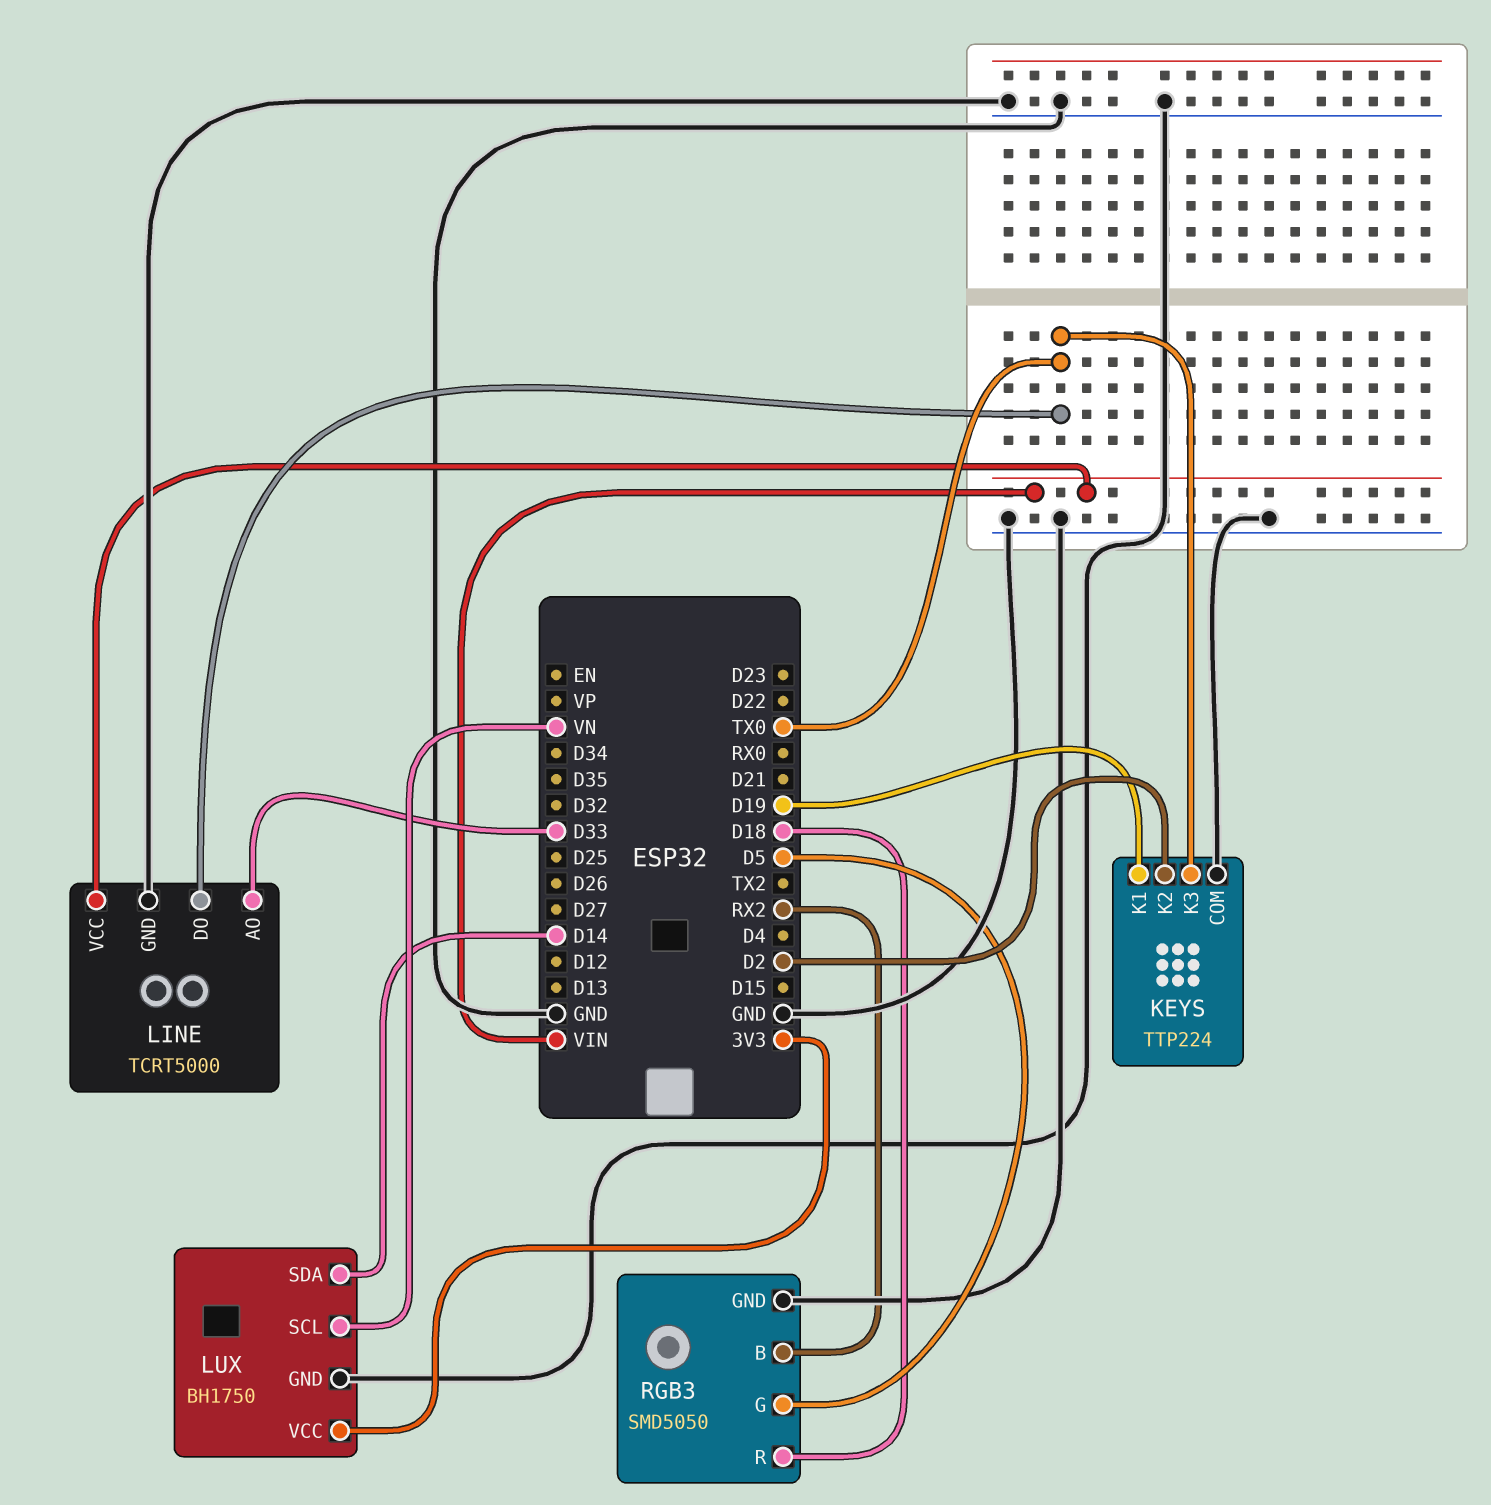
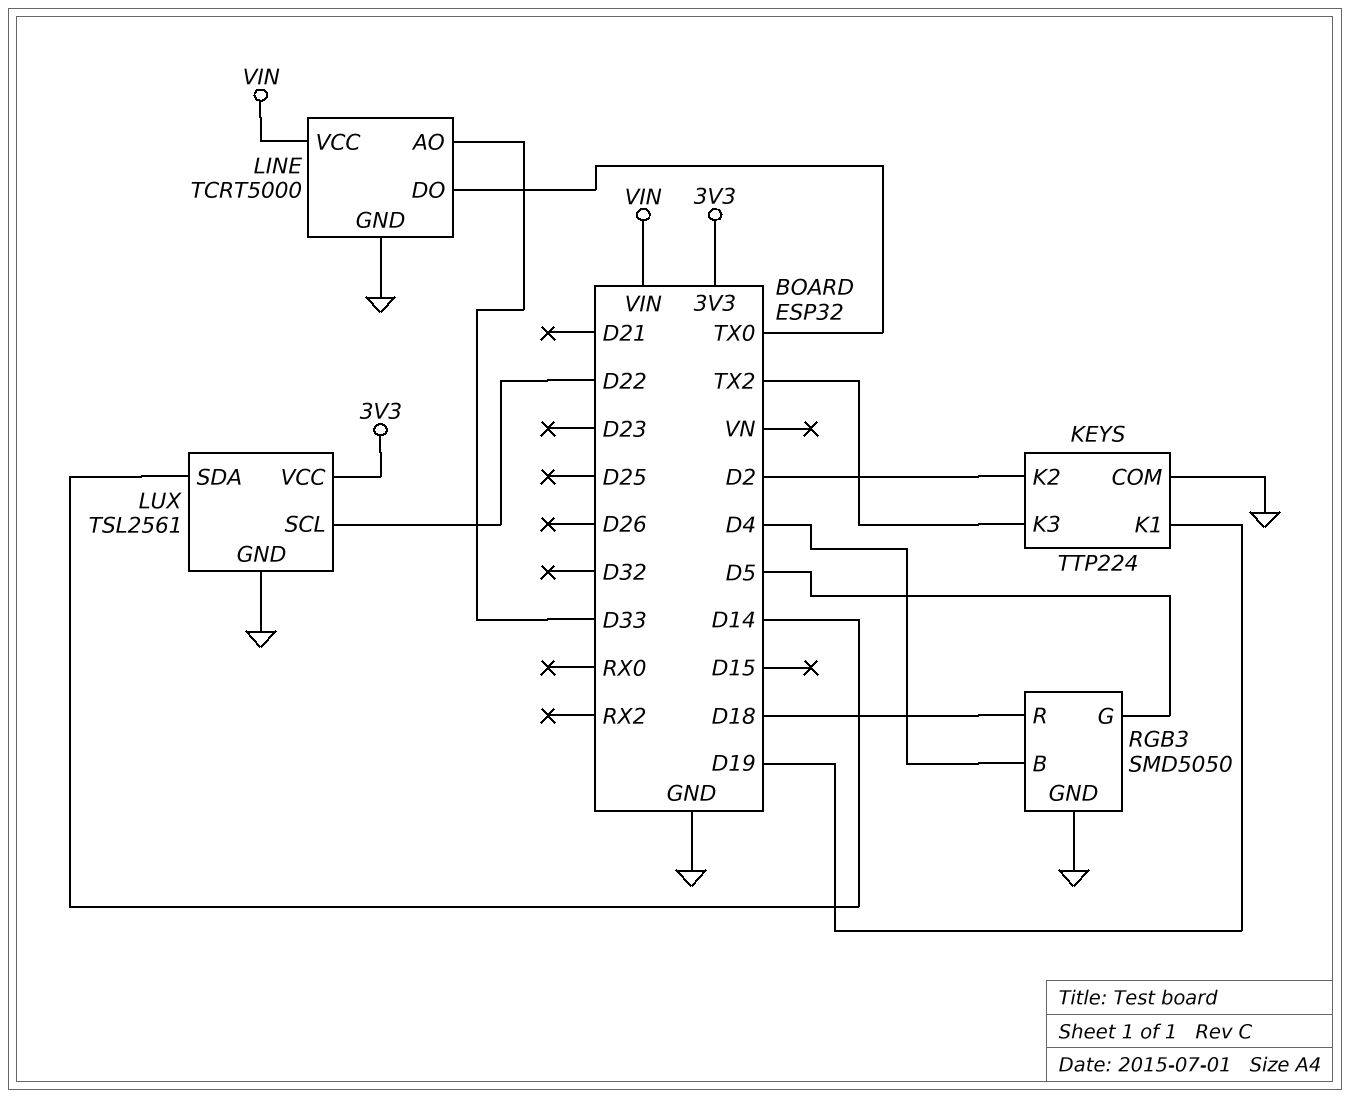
KEYS pin K3: TX0 -> TX2
LUX: BH1750 -> TSL2561
LUX pin SCL: VN -> D22
RGB3 pin B: RX2 -> D4

